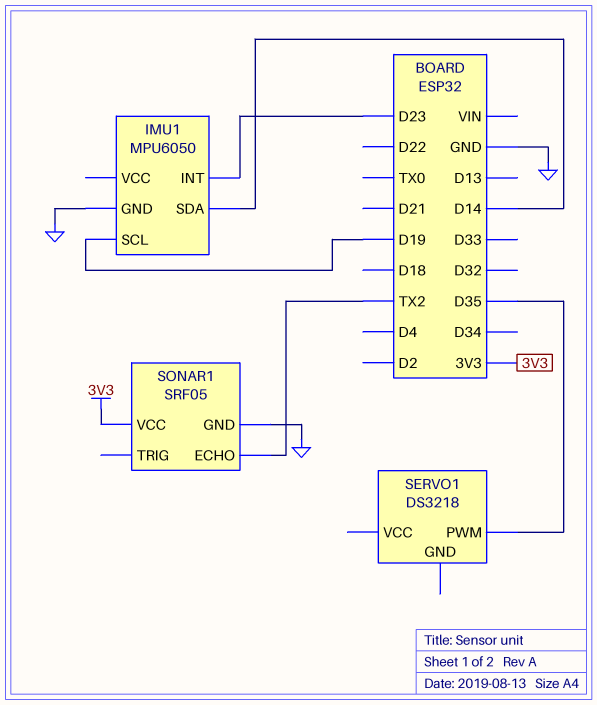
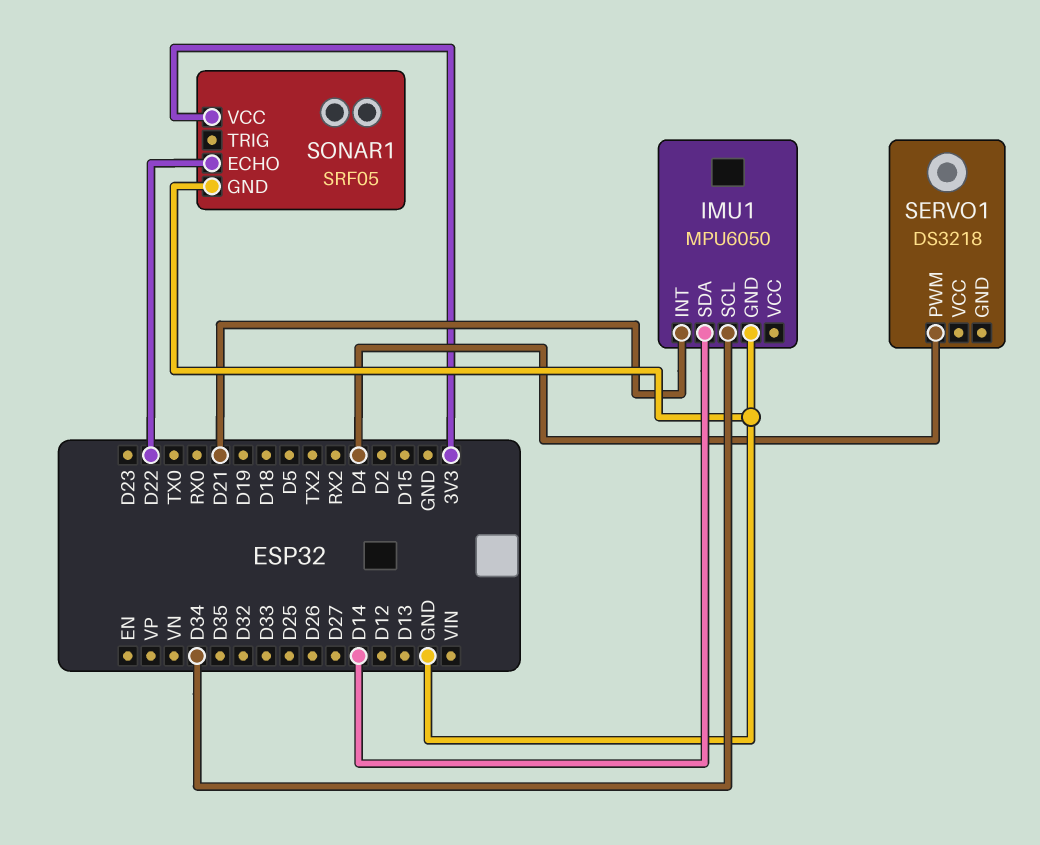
IMU1 pin INT: D23 -> D21
IMU1 pin SCL: D19 -> D34
SERVO1 pin PWM: D35 -> D4
SONAR1 pin ECHO: TX2 -> D22

